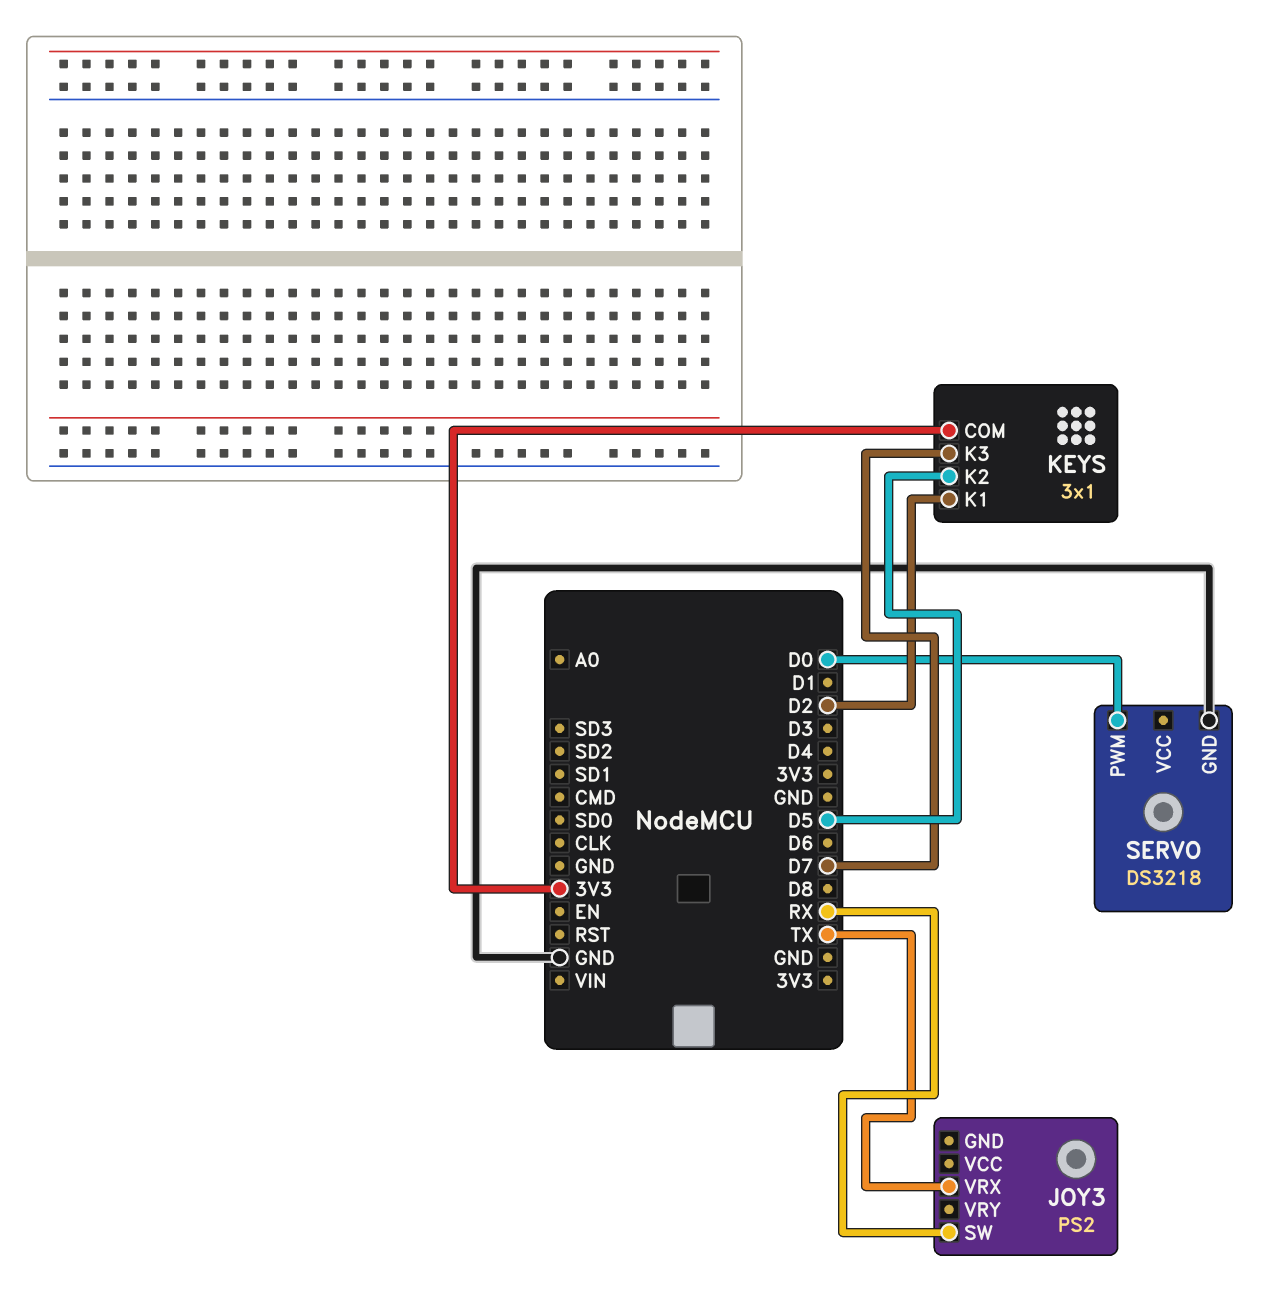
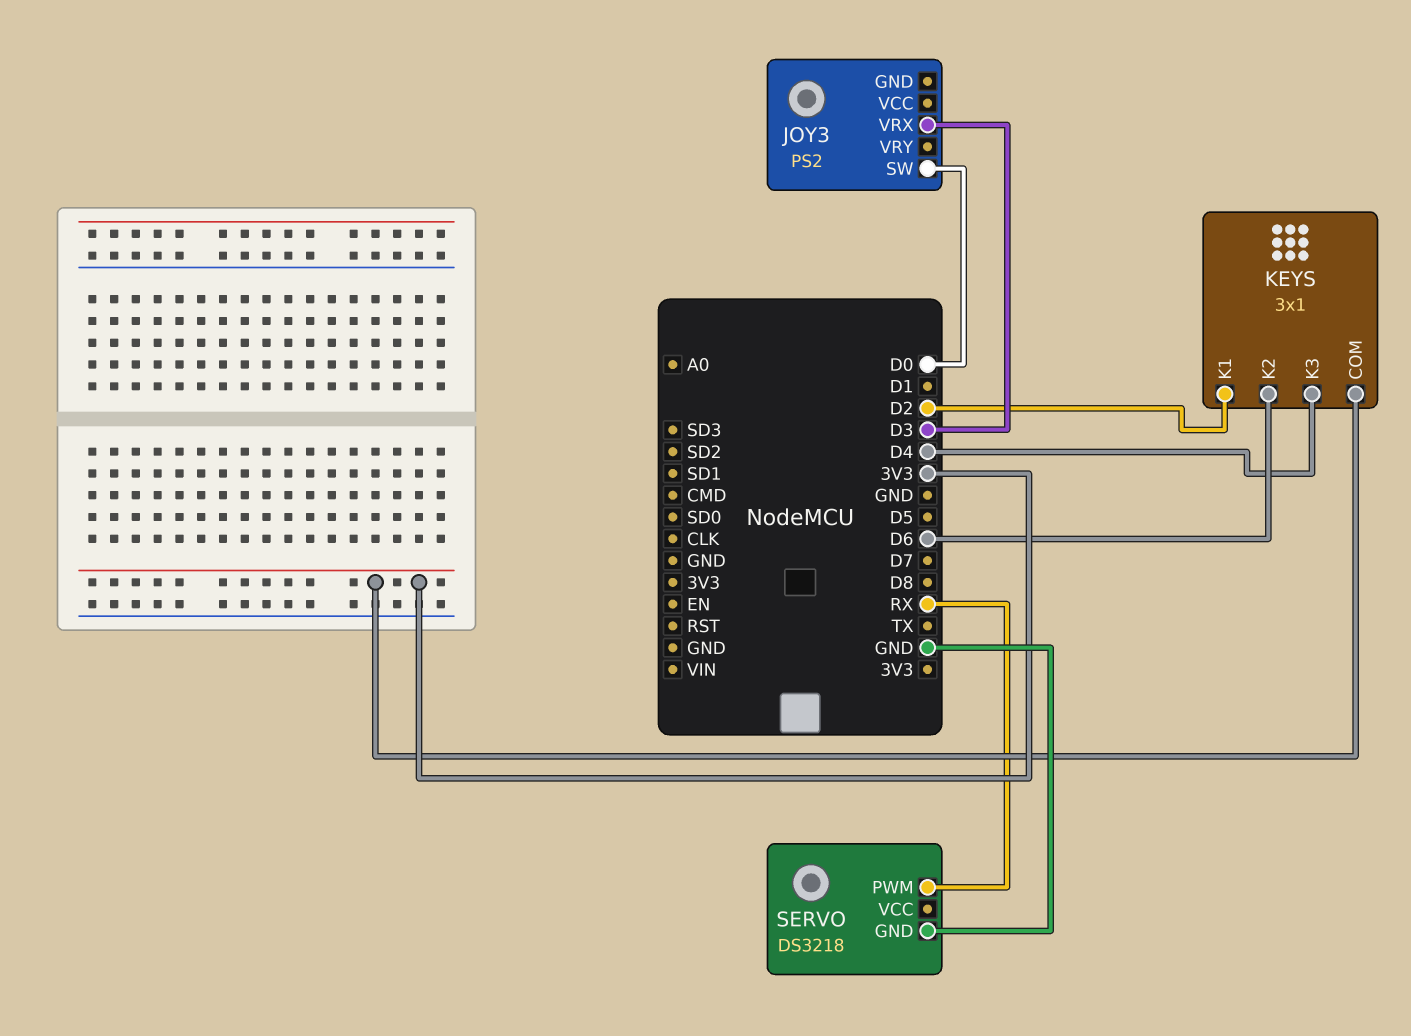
JOY3 pin SW: RX -> D0
JOY3 pin VRX: TX -> D3
KEYS pin K2: D5 -> D6
KEYS pin K3: D7 -> D4
SERVO pin PWM: D0 -> RX

